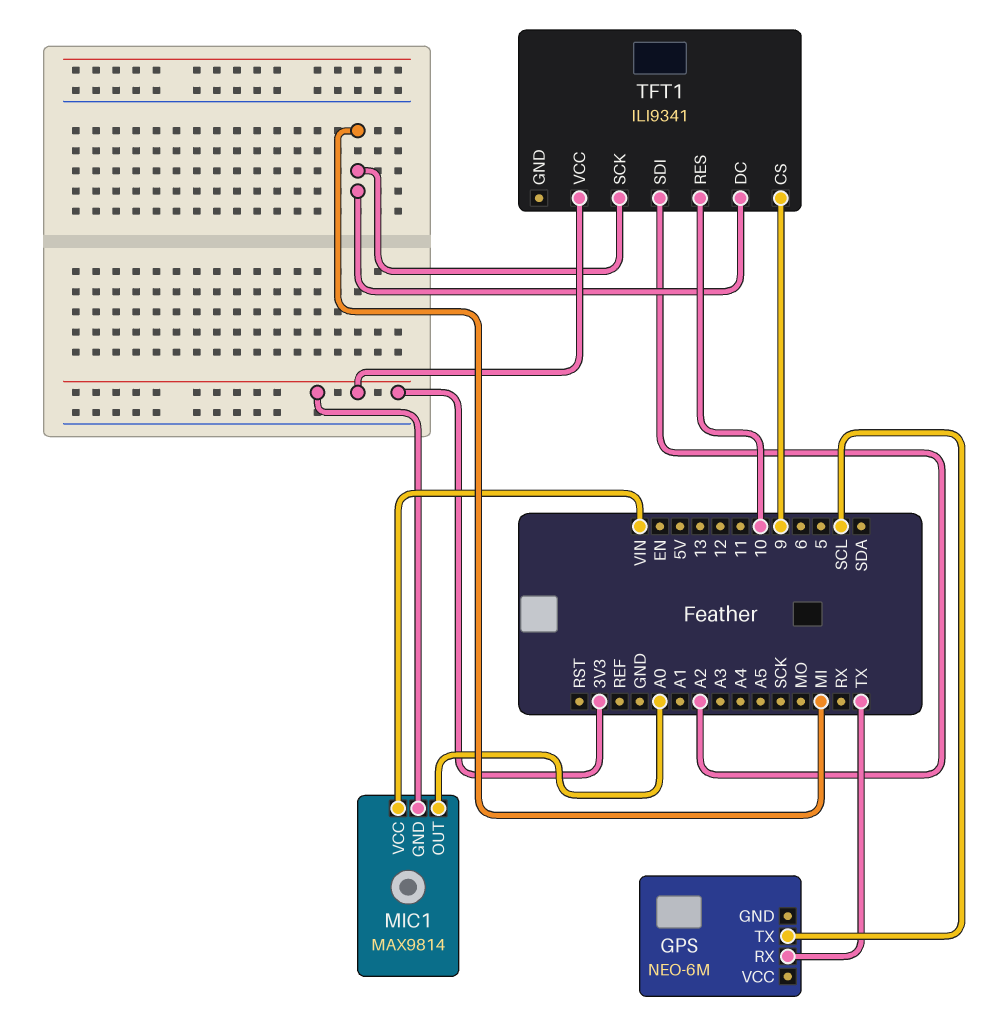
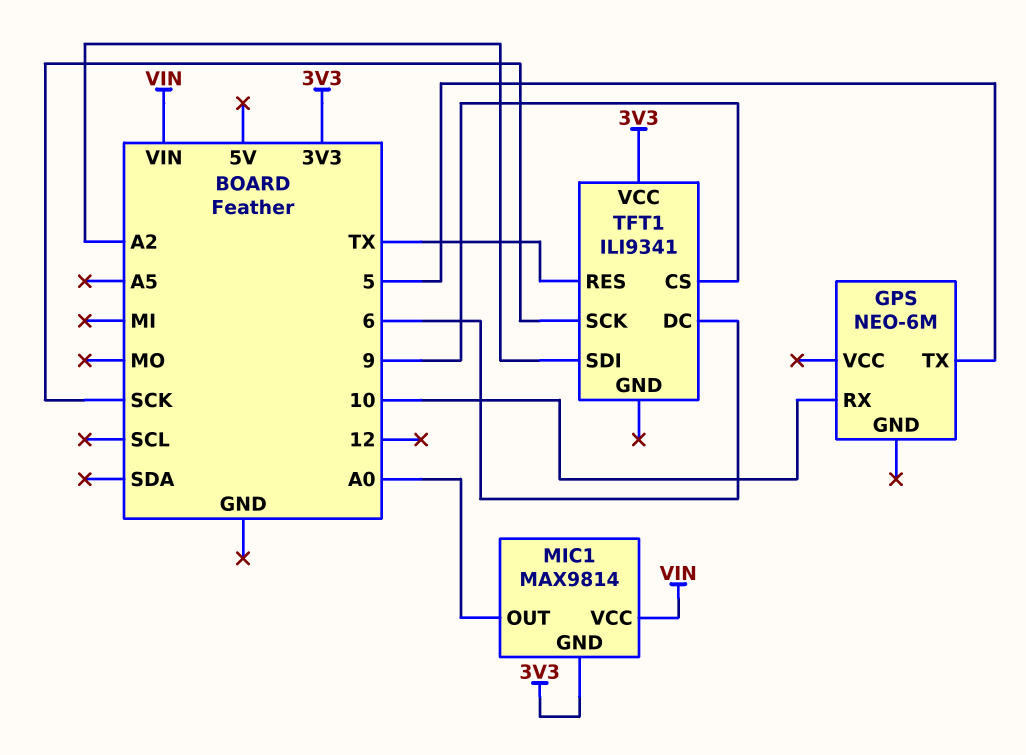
GPS pin RX: TX -> 10
GPS pin TX: SCL -> 5
TFT1 pin DC: MI -> 6
TFT1 pin RES: 10 -> TX
TFT1 pin SCK: MI -> SCK

